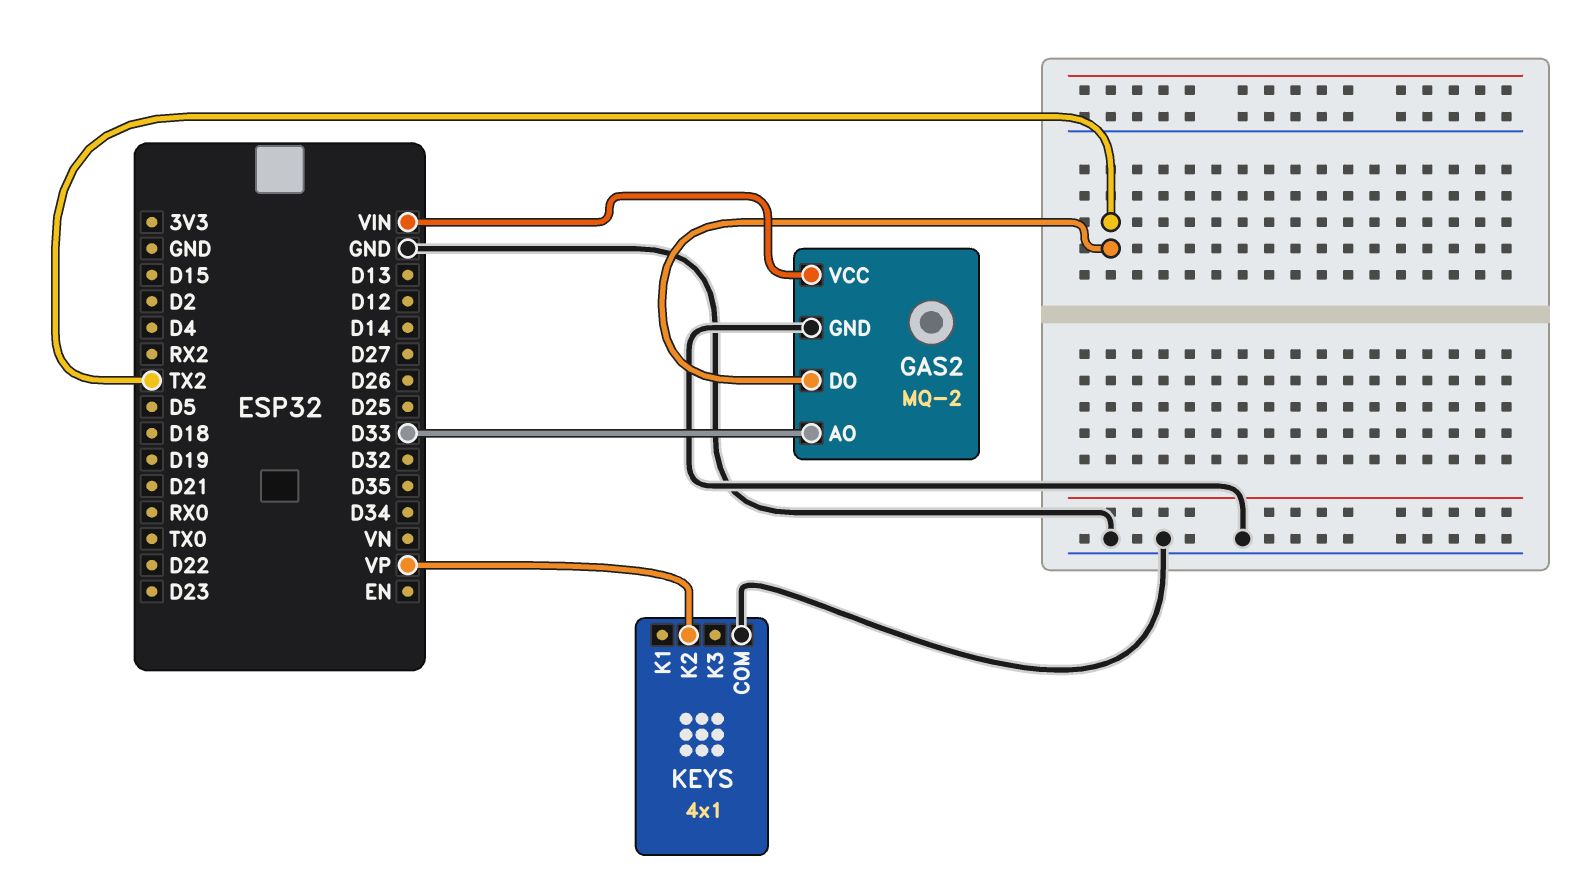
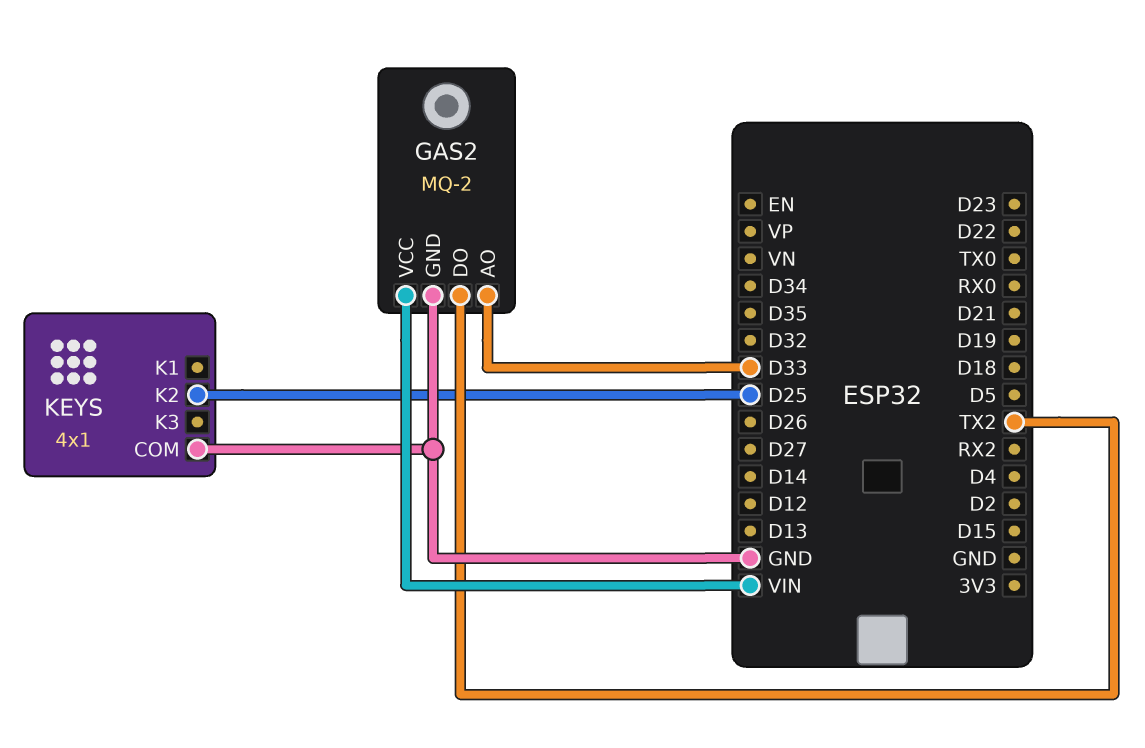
KEYS pin K2: VP -> D25

